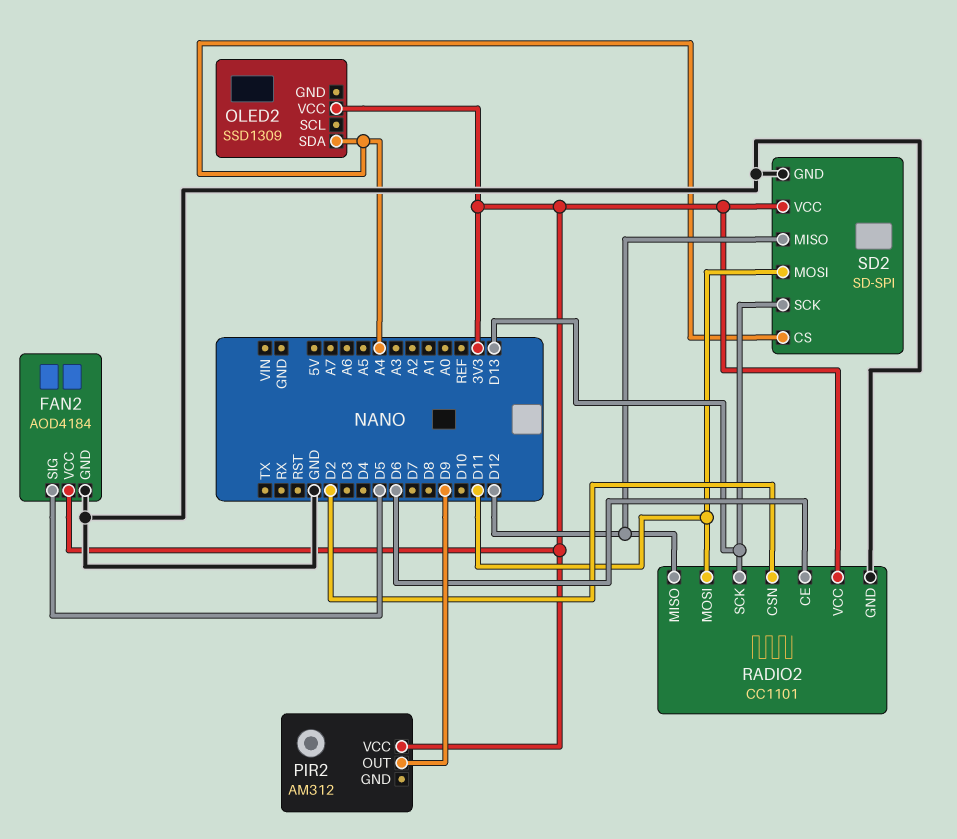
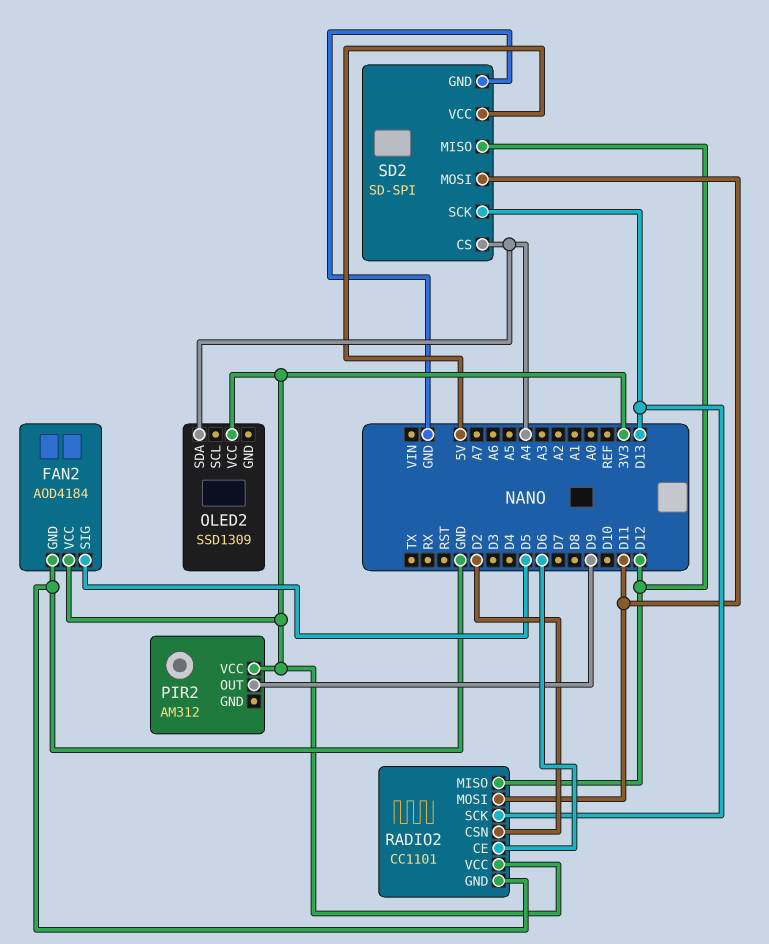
SD2 pin VCC: 3V3 -> 5V

